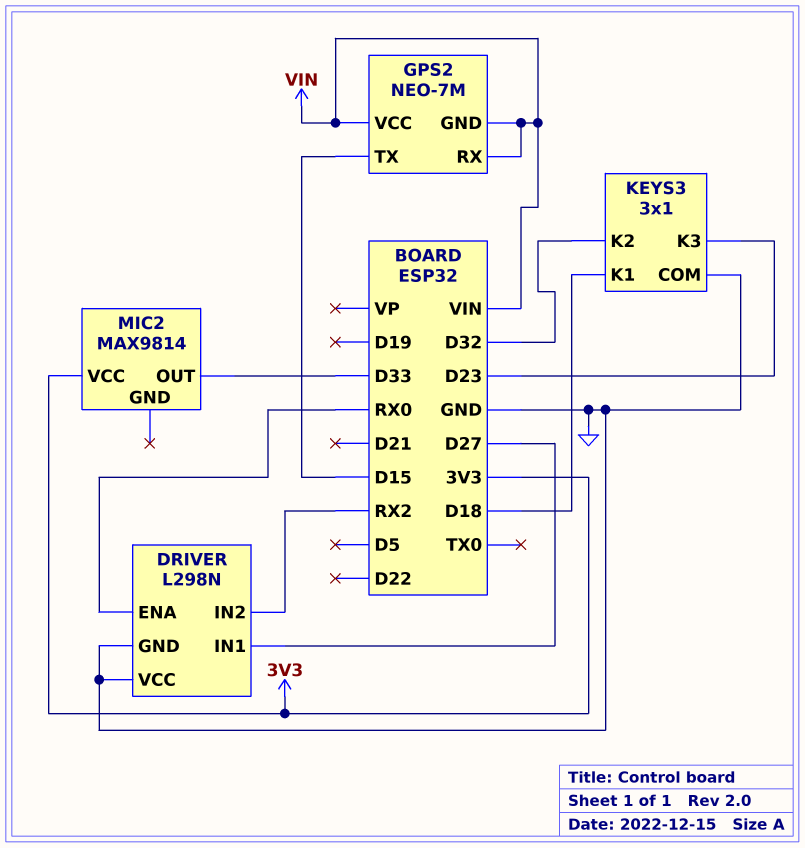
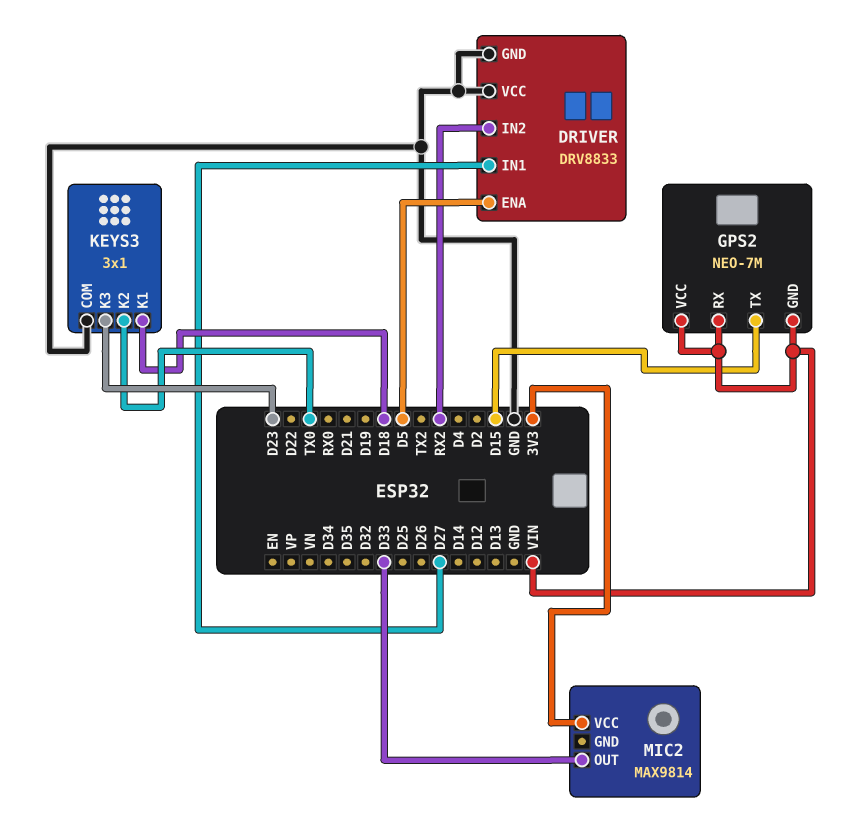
DRIVER: L298N -> DRV8833
DRIVER pin ENA: RX0 -> D5
KEYS3 pin K2: D32 -> TX0

